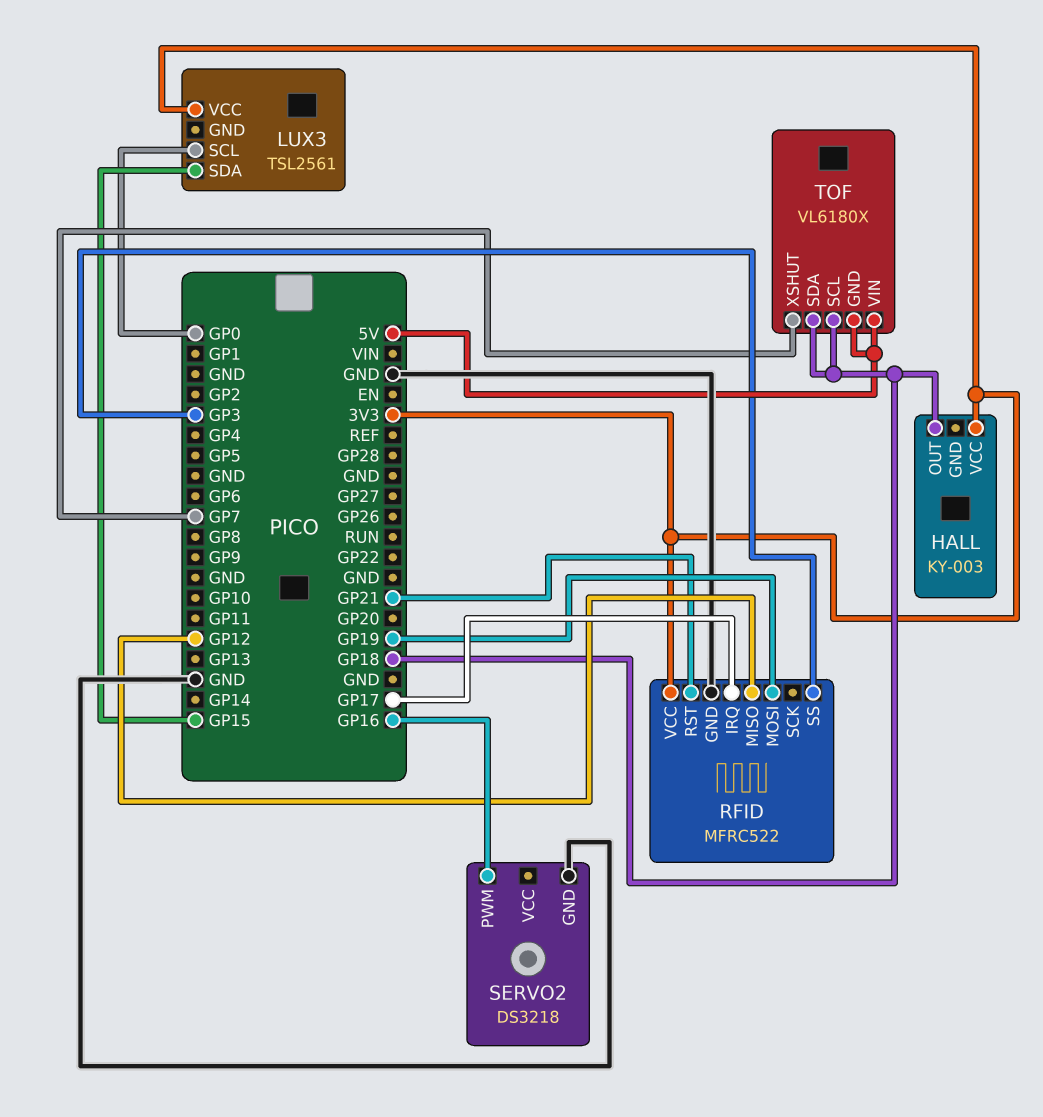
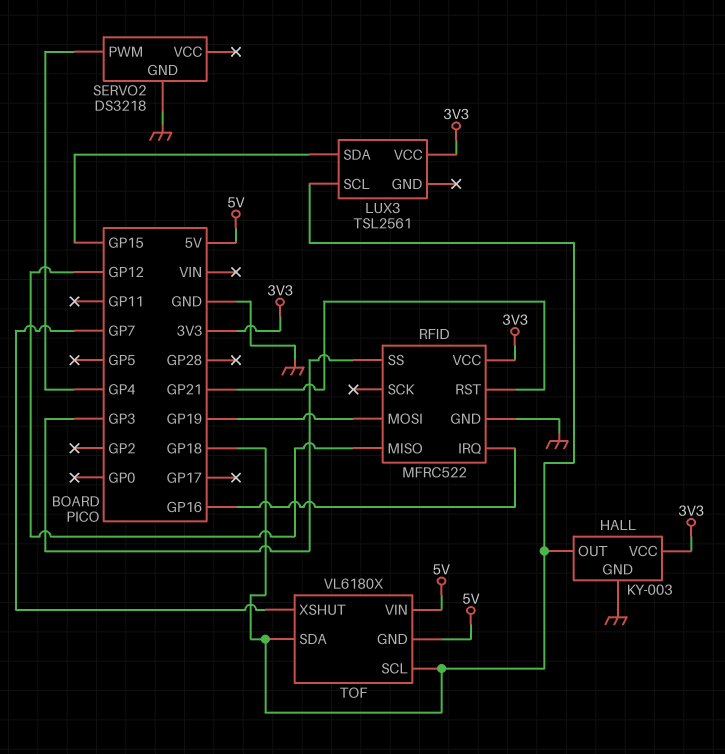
HALL pin GND: none -> GND
LUX3 pin SCL: GP0 -> GP18
RFID pin IRQ: GP17 -> GP16
SERVO2 pin PWM: GP16 -> GP4

